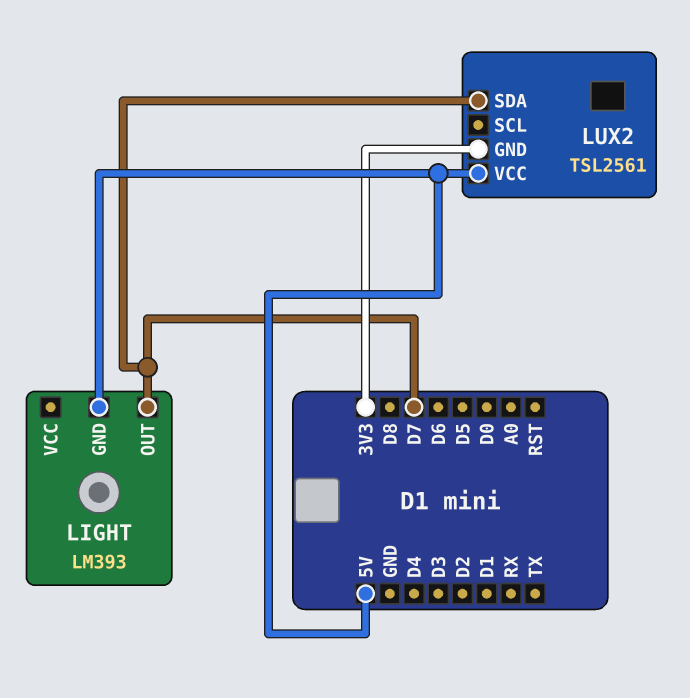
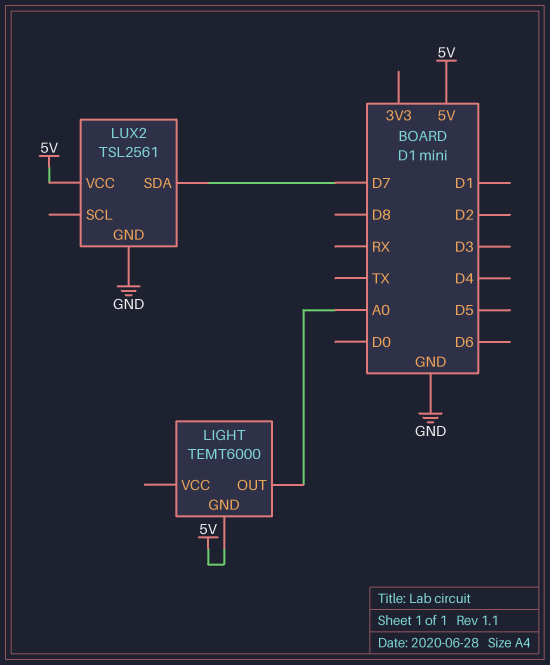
LIGHT: LM393 -> TEMT6000
LIGHT pin OUT: D7 -> A0
LUX2 pin GND: 3V3 -> GND

